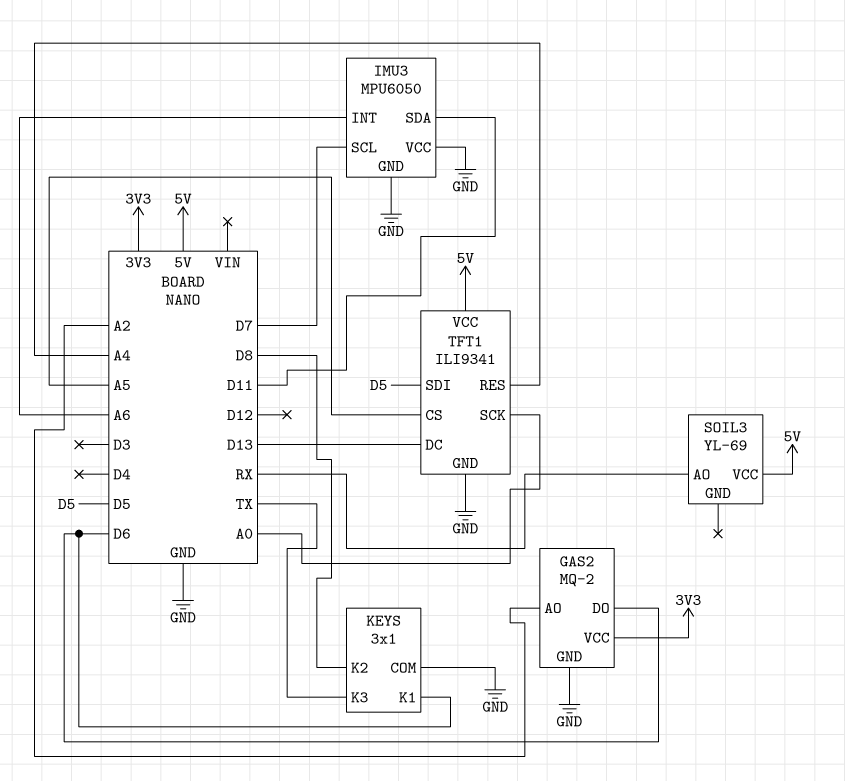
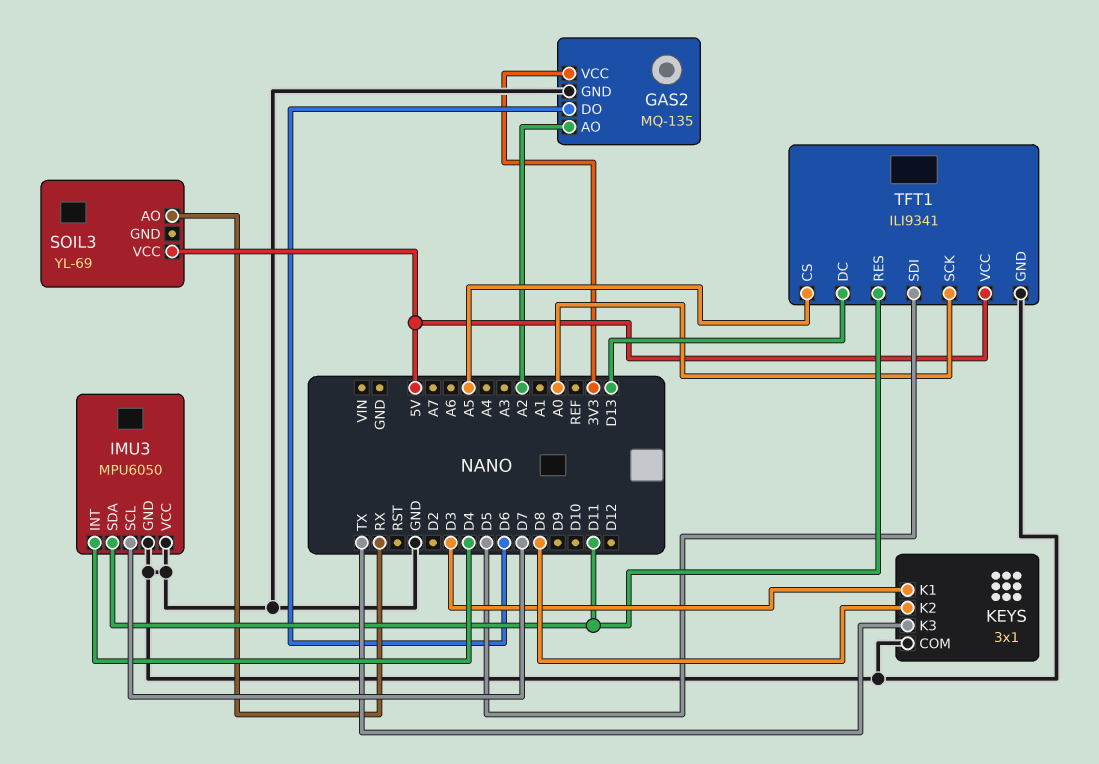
GAS2: MQ-2 -> MQ-135
IMU3 pin INT: A6 -> D4
KEYS pin K1: D6 -> D3
TFT1 pin RES: A4 -> D11

